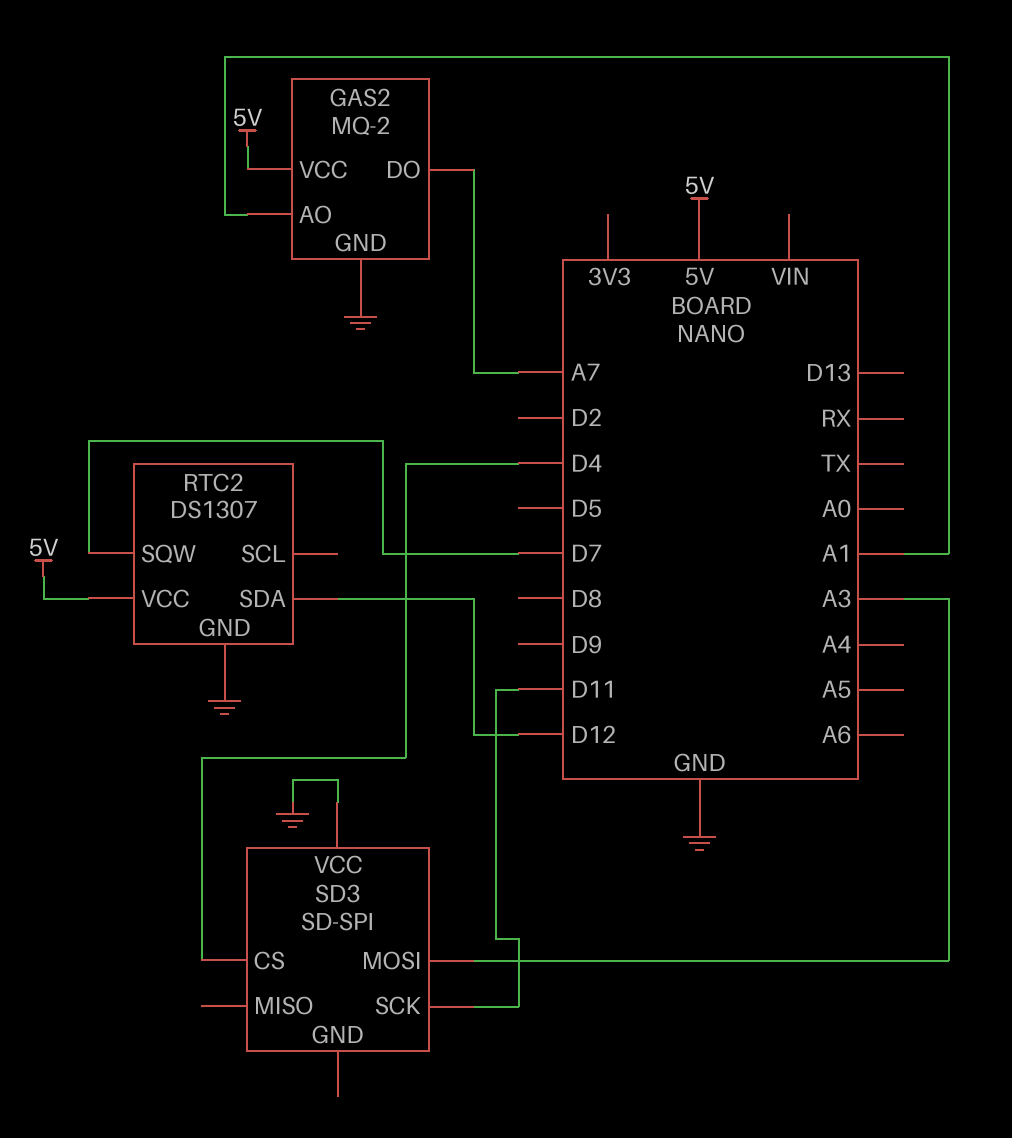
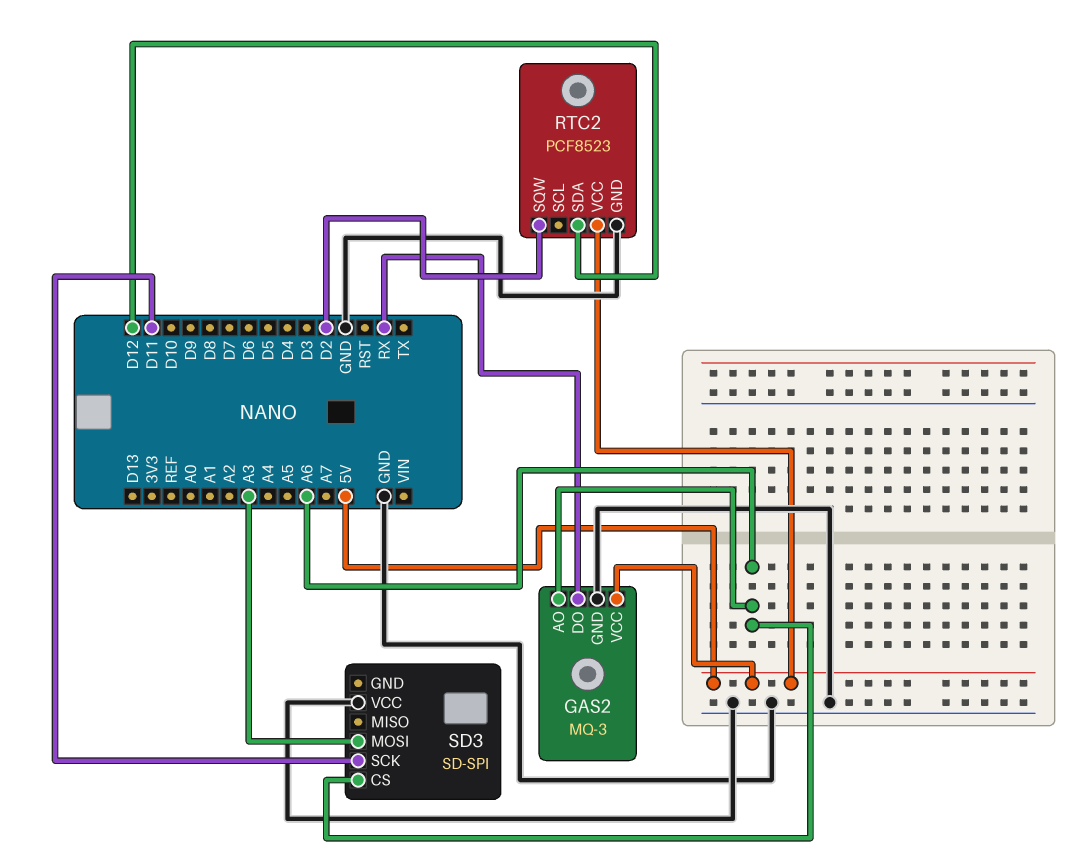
GAS2: MQ-2 -> MQ-3
GAS2 pin AO: A1 -> A6
GAS2 pin DO: A7 -> RX
RTC2: DS1307 -> PCF8523
RTC2 pin SQW: D7 -> D2
SD3 pin CS: D4 -> A6

